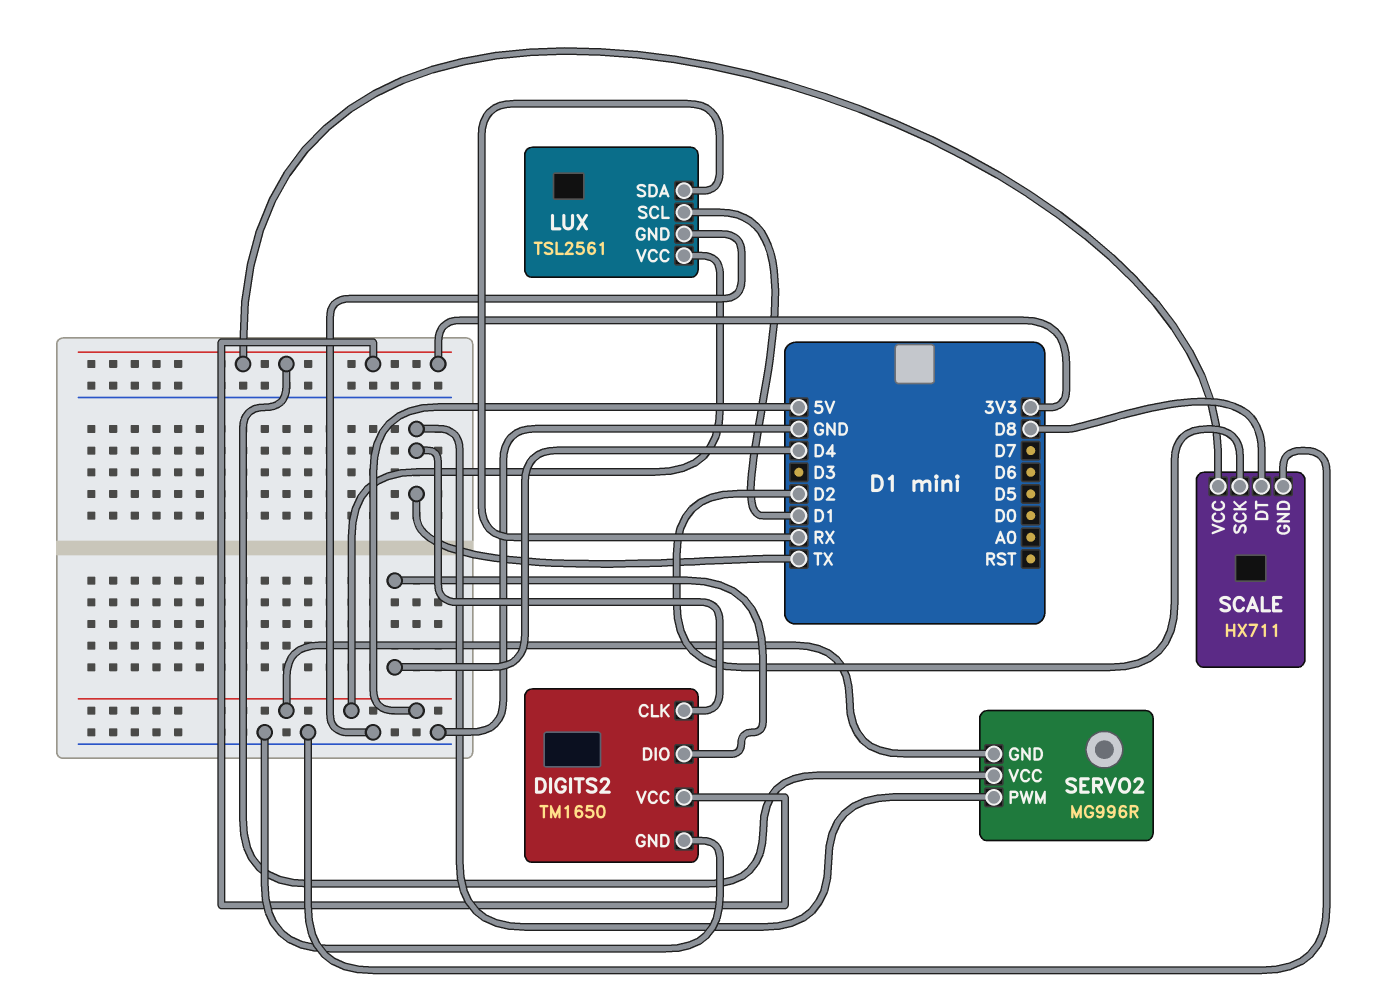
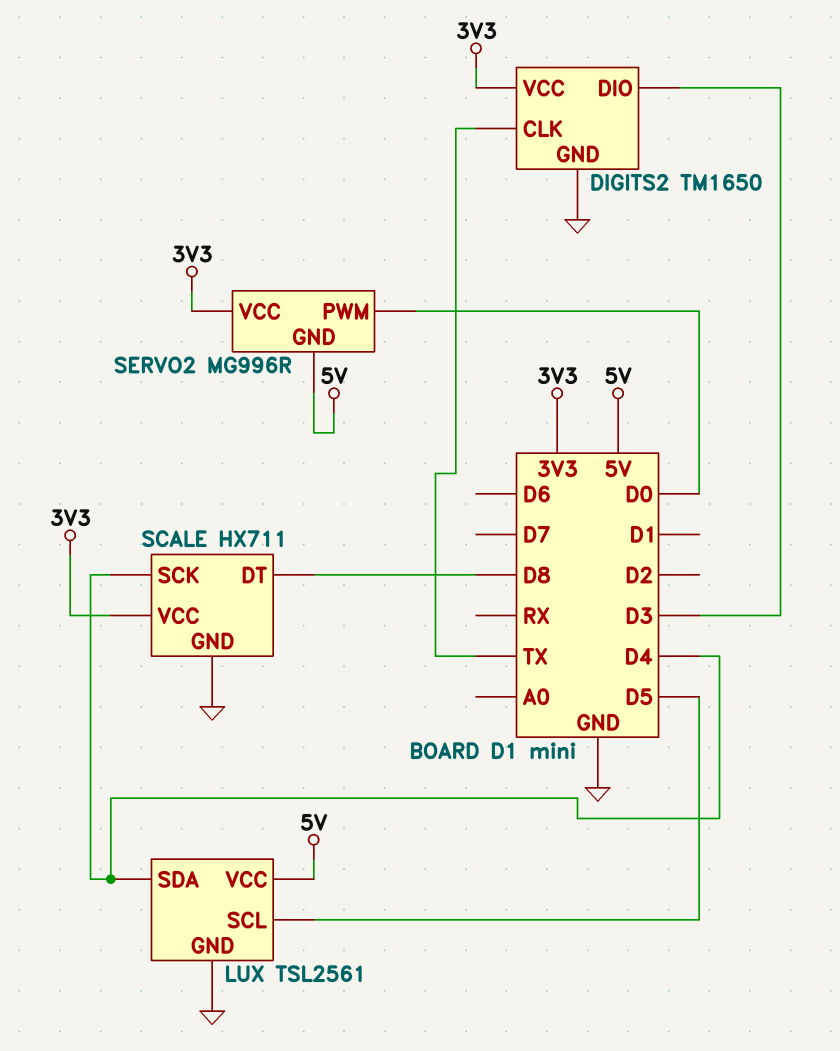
DIGITS2 pin DIO: D4 -> D3
LUX pin SCL: D1 -> D5
LUX pin SDA: RX -> D4
SCALE pin SCK: D2 -> D4
SERVO2 pin PWM: TX -> D0

